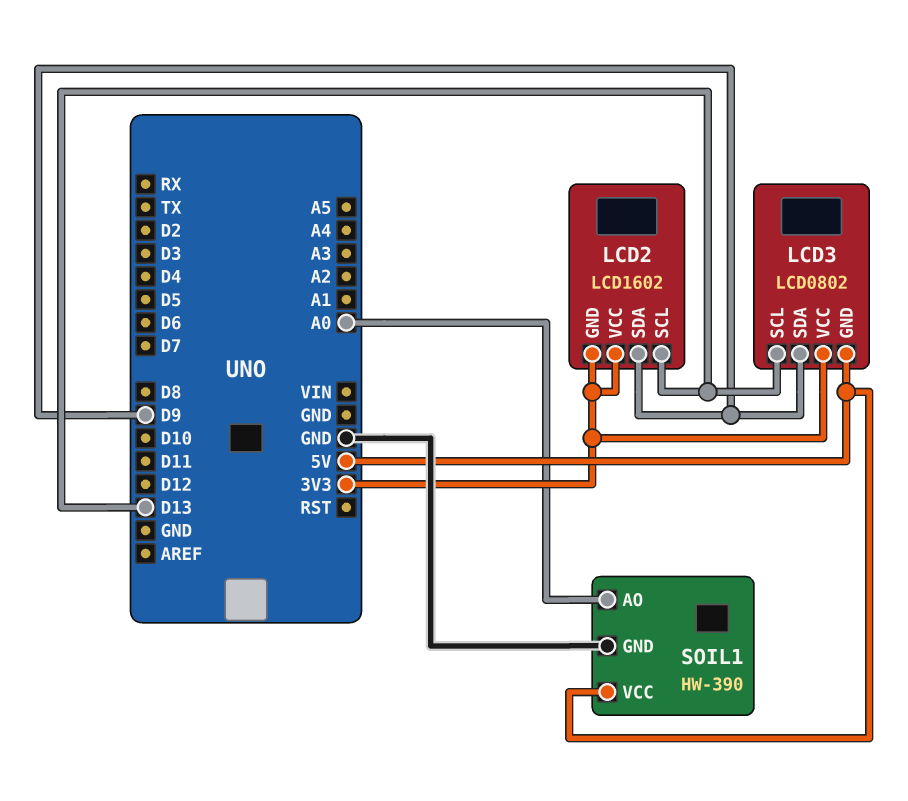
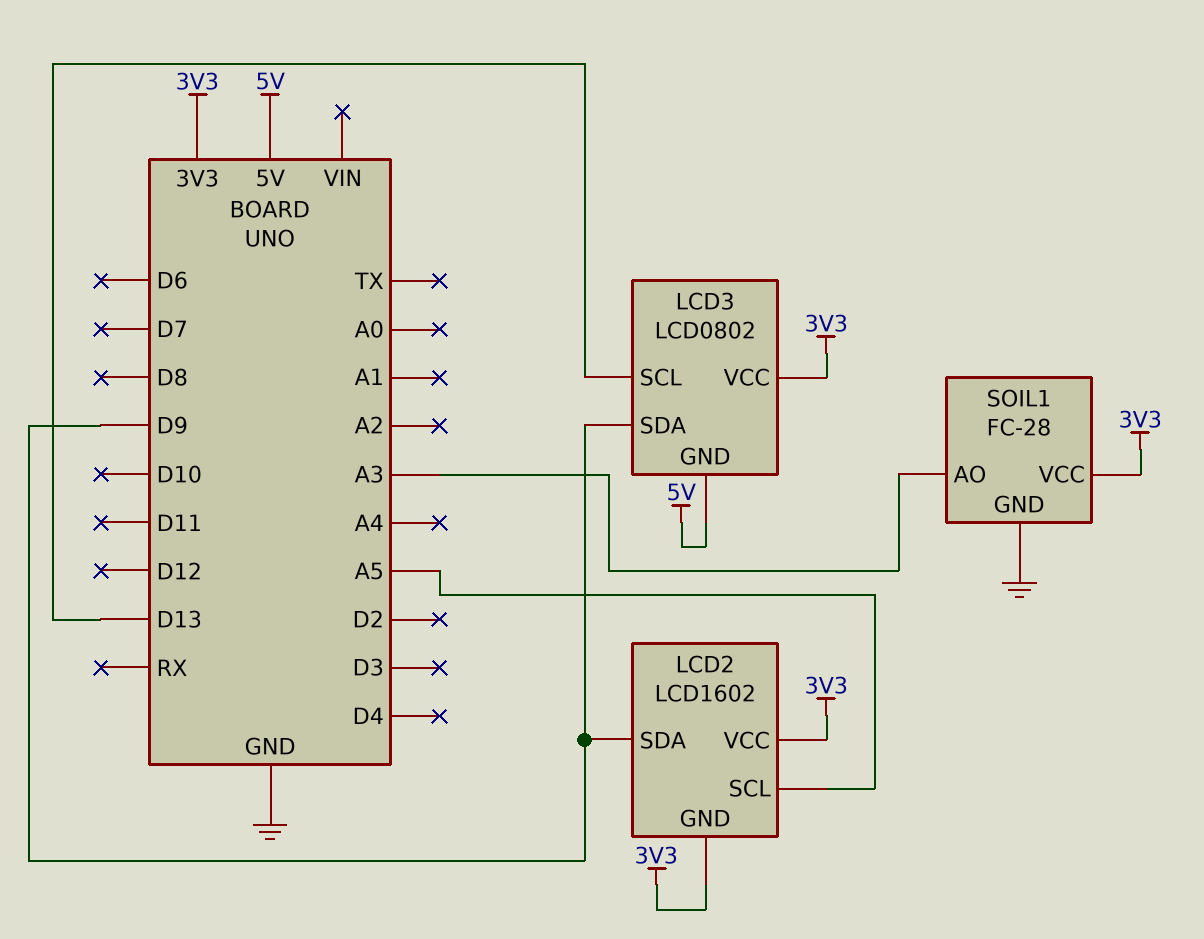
LCD2 pin SCL: D13 -> A5
SOIL1: HW-390 -> FC-28
SOIL1 pin AO: A0 -> A3
SOIL1 pin VCC: 5V -> 3V3

